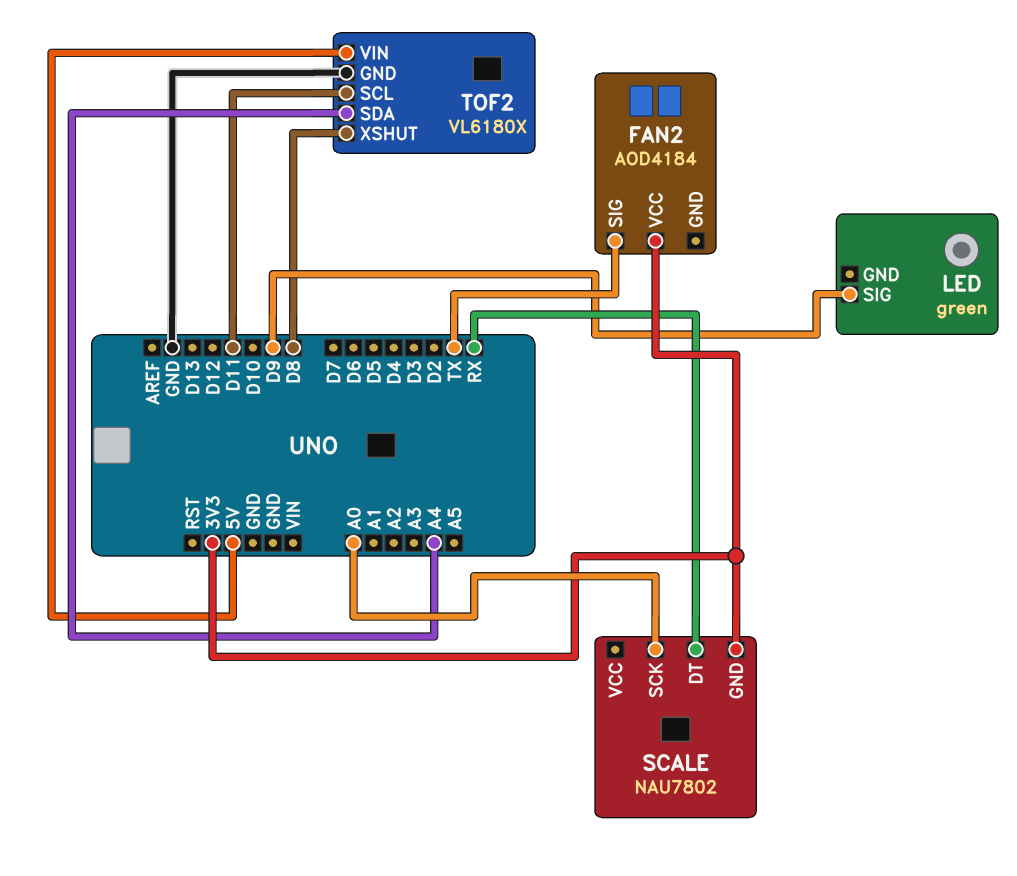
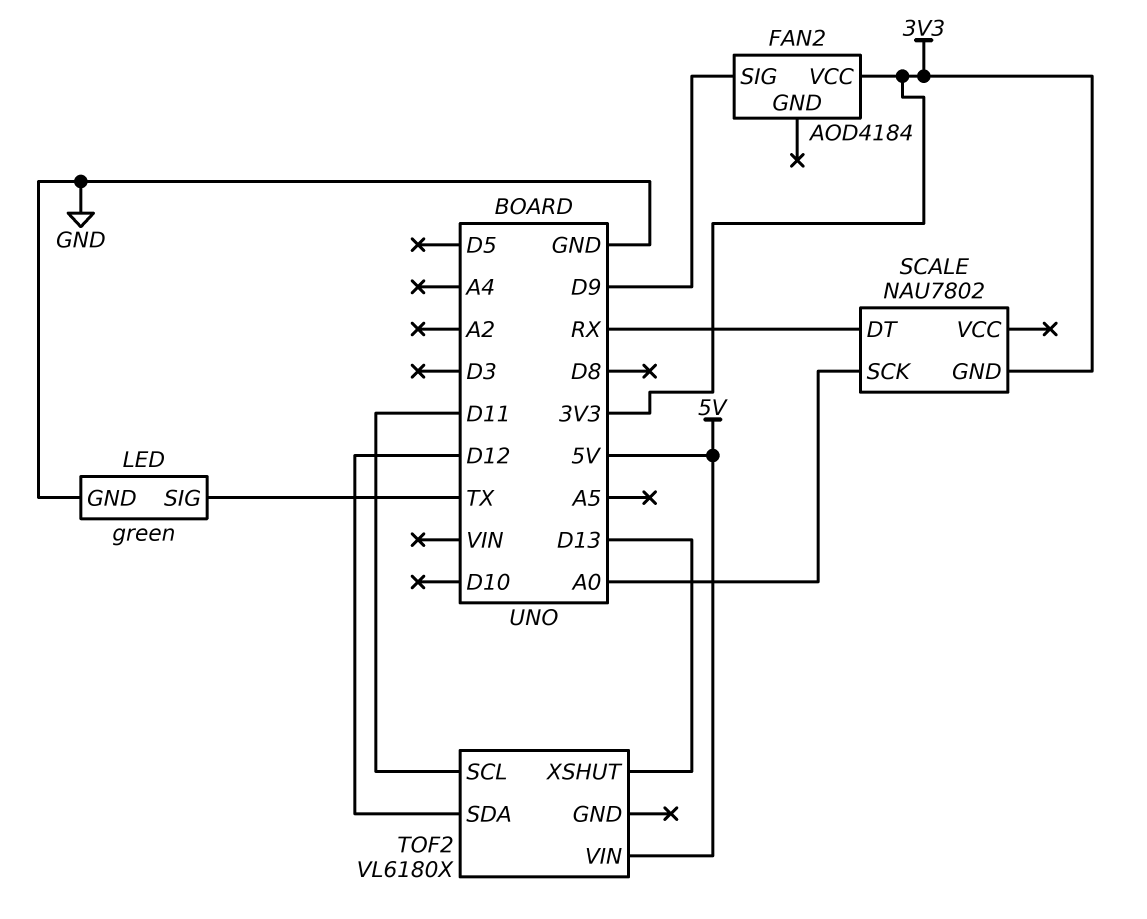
FAN2 pin SIG: TX -> D9
LED pin GND: none -> GND
LED pin SIG: D9 -> TX
TOF2 pin GND: GND -> none
TOF2 pin SDA: A4 -> D12
TOF2 pin XSHUT: D8 -> D13

